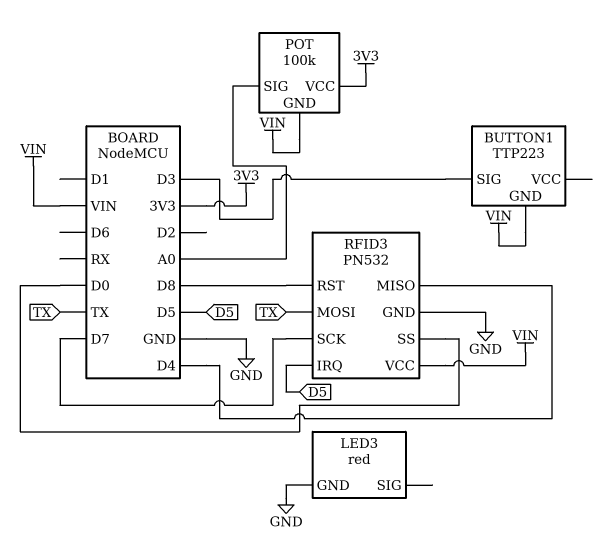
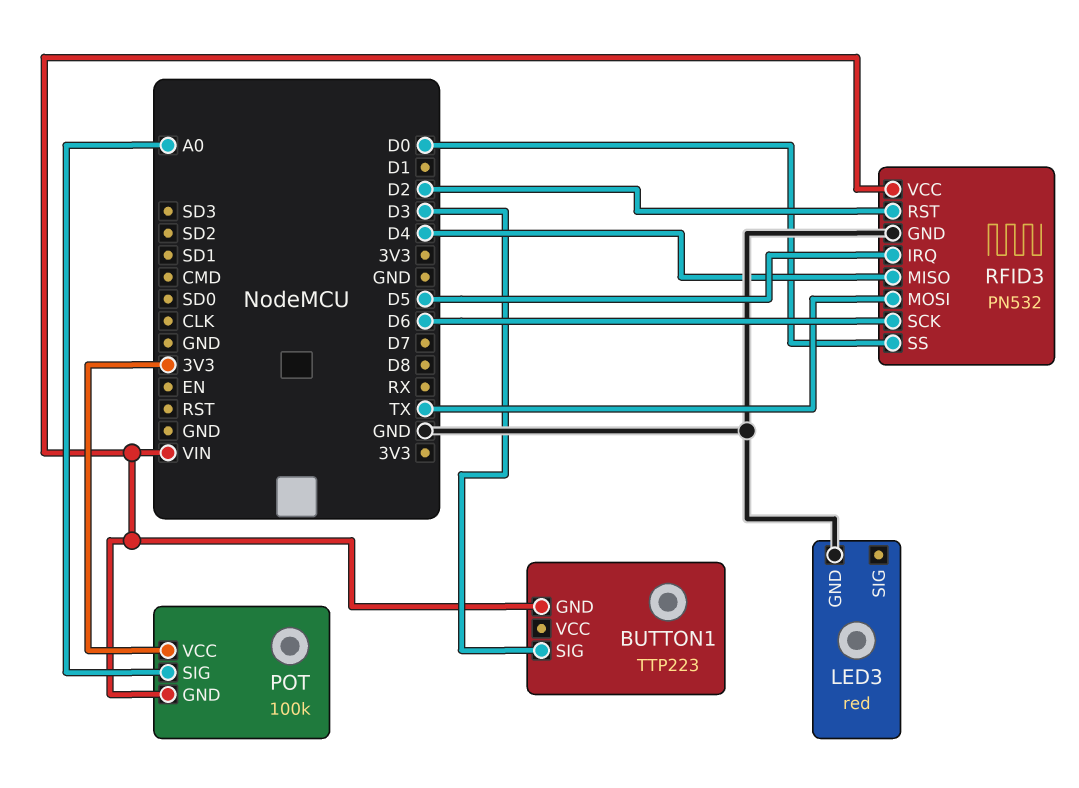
RFID3 pin RST: D8 -> D2
RFID3 pin SCK: D7 -> D6

